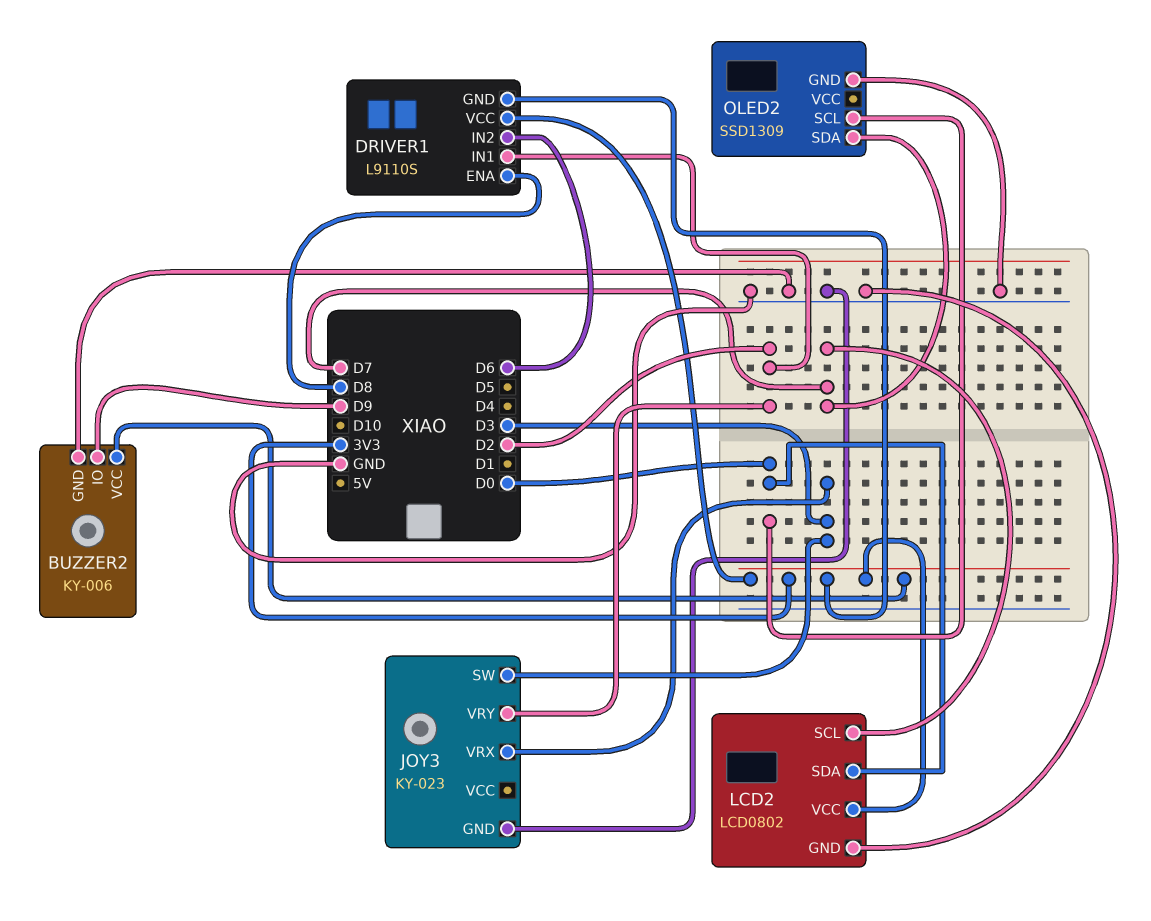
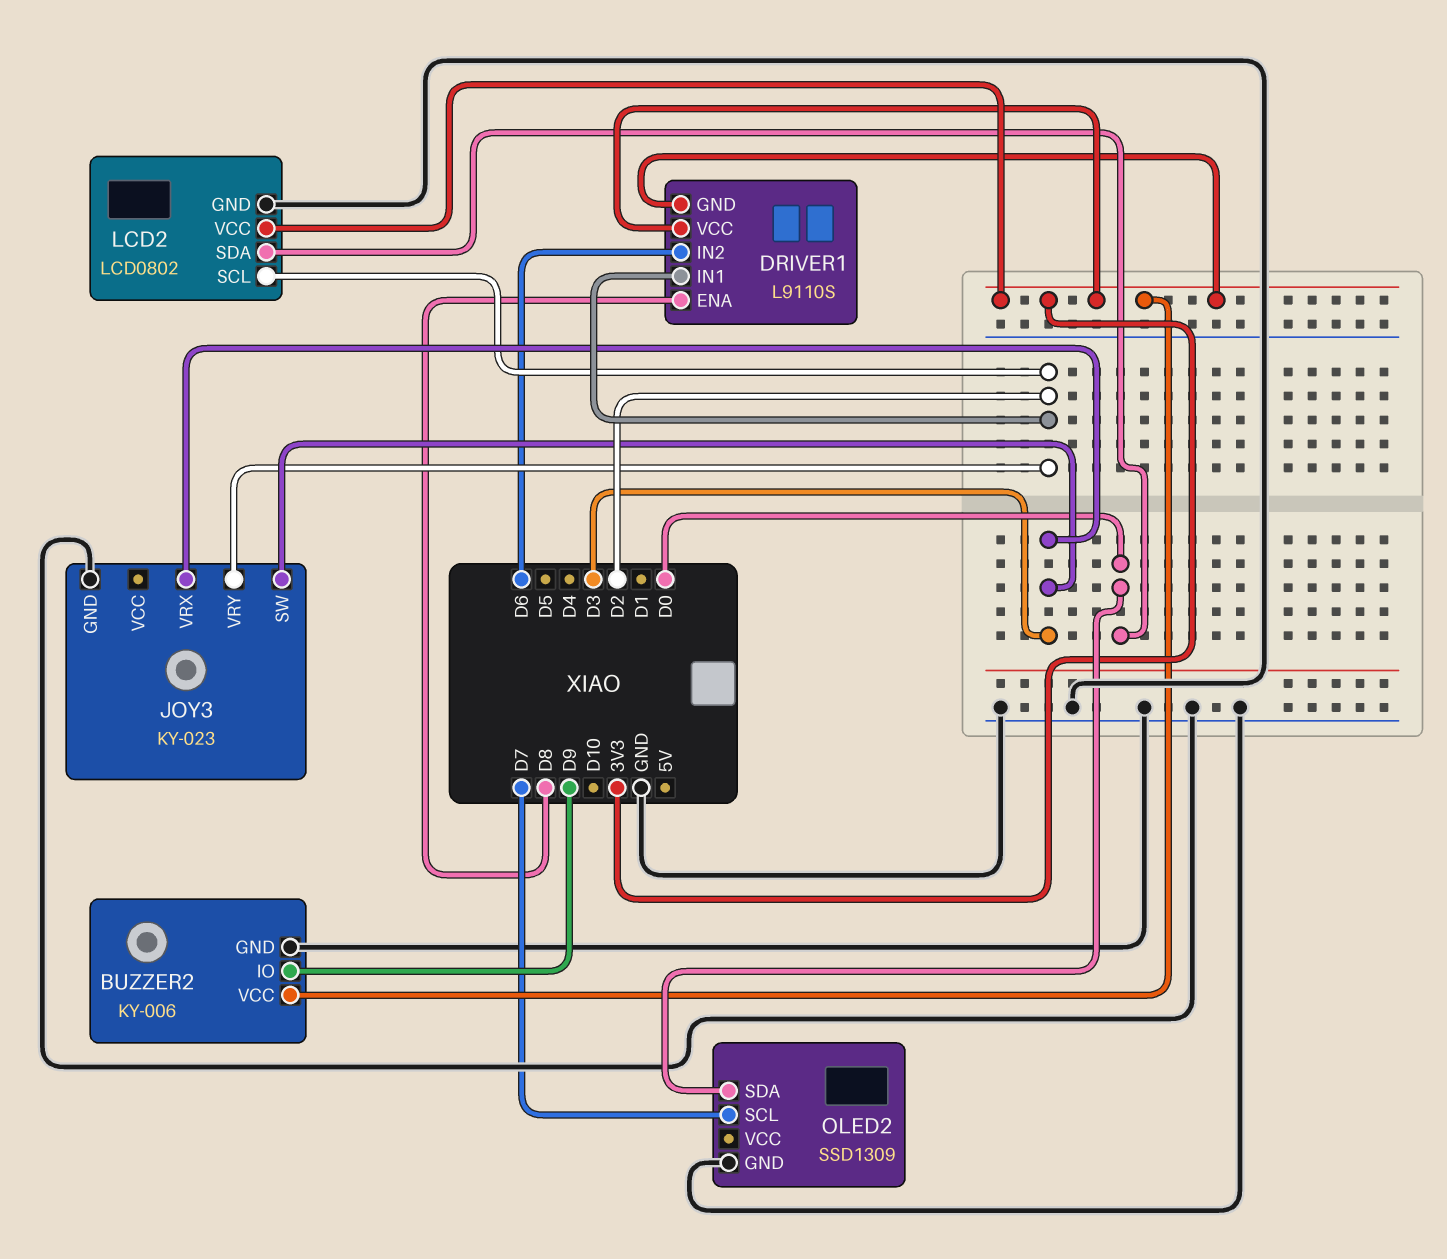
LCD2 pin SCL: D7 -> D2
OLED2 pin SCL: D0 -> D7
OLED2 pin SDA: D7 -> D0

